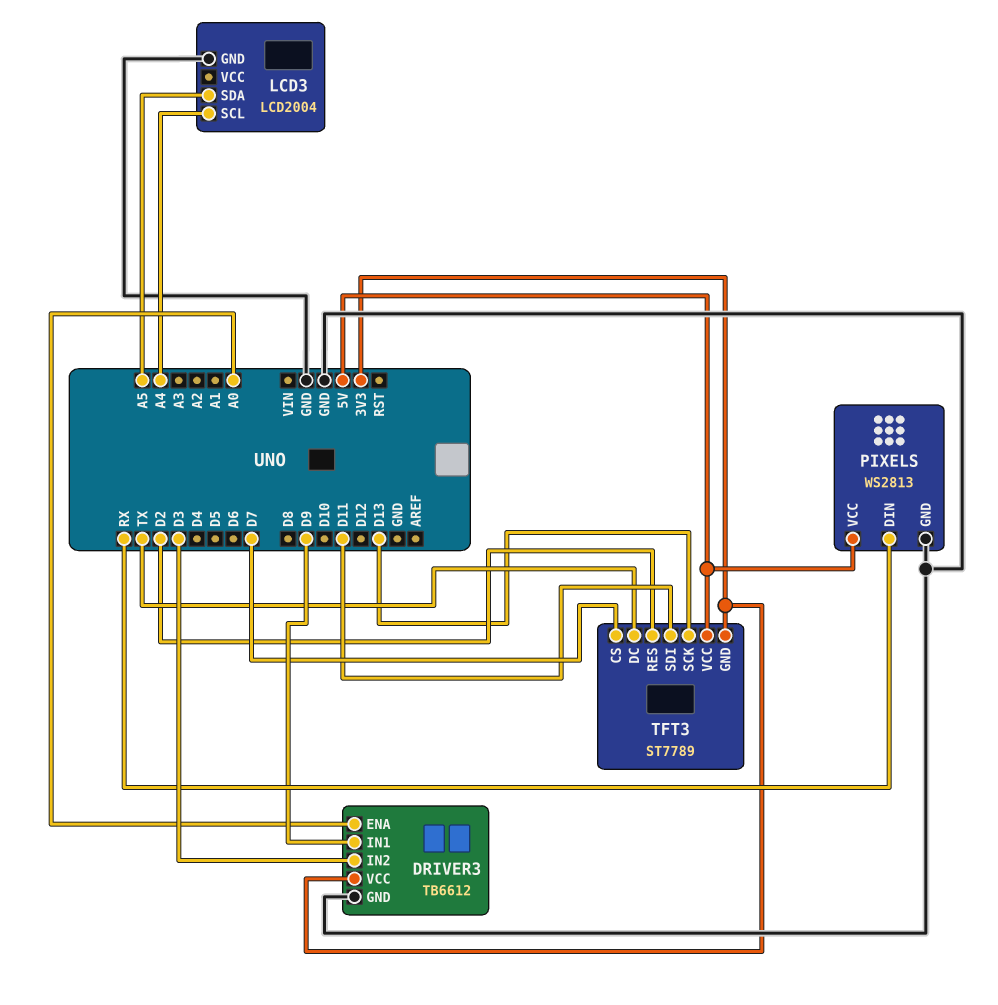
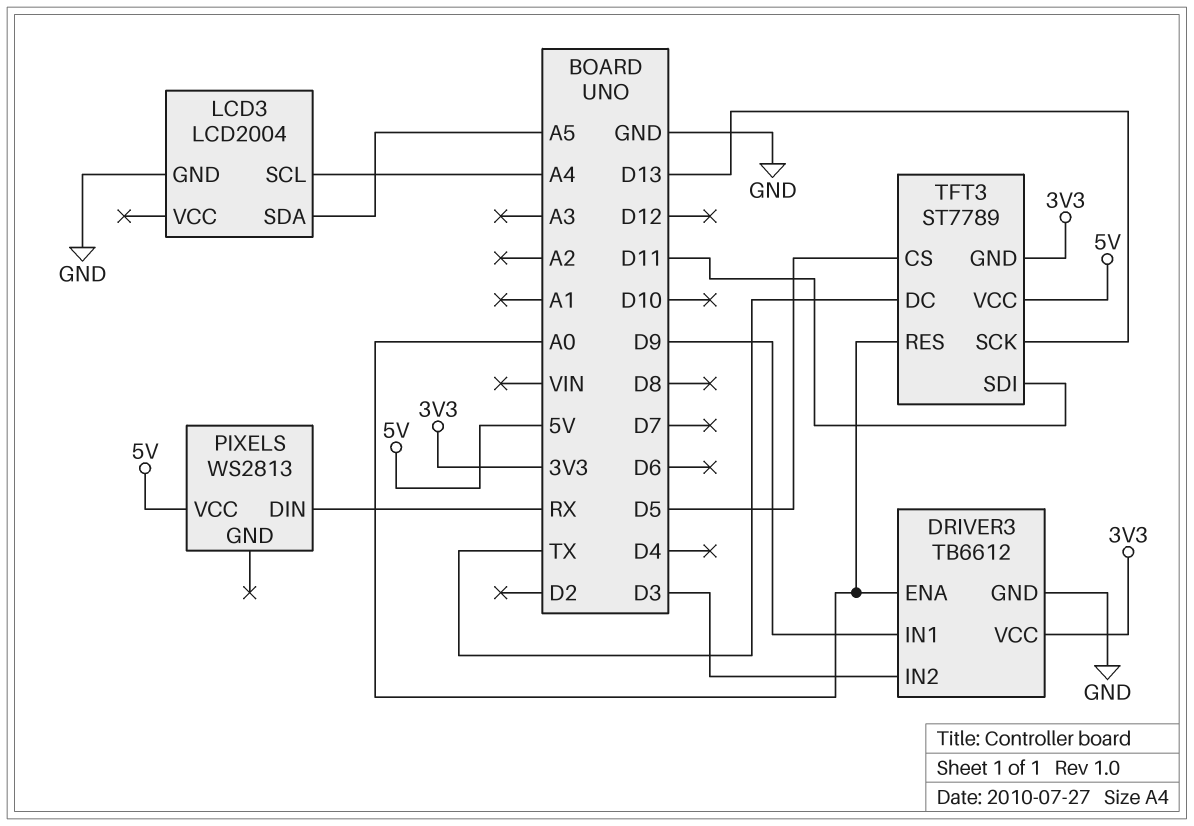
PIXELS pin GND: GND -> none
TFT3 pin CS: D7 -> D5
TFT3 pin RES: D2 -> A0

